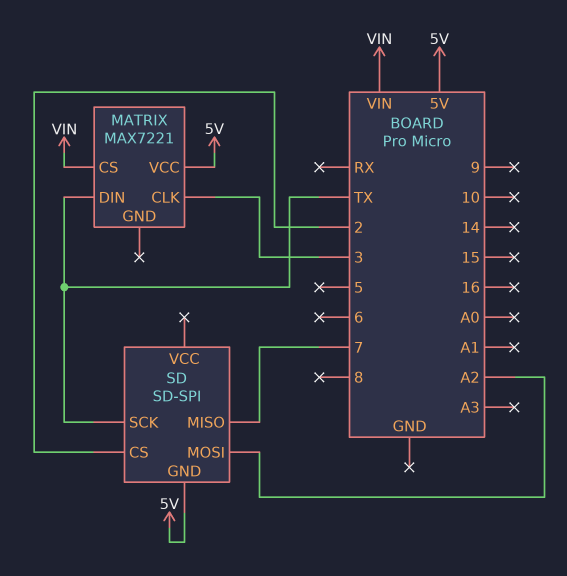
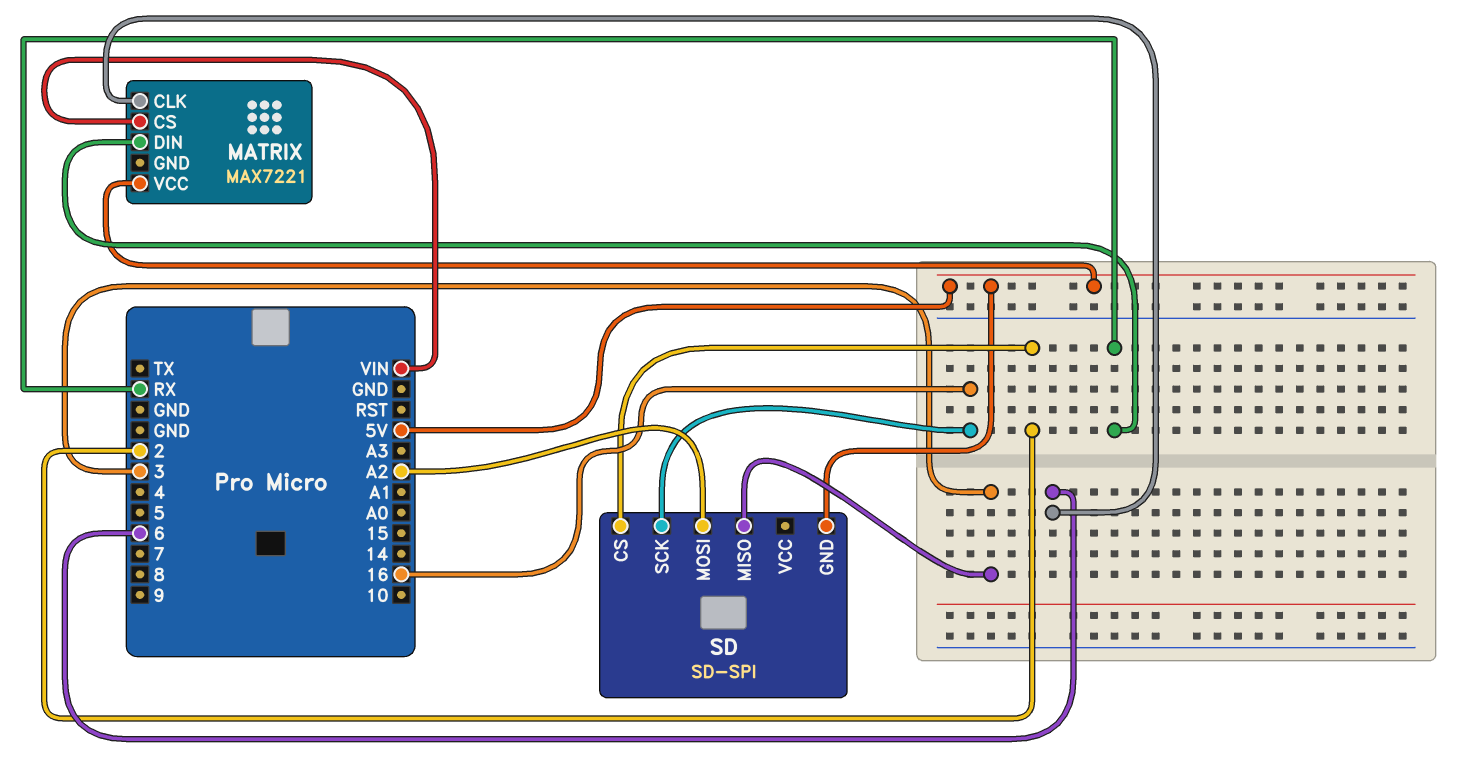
MATRIX pin CLK: 3 -> 6
MATRIX pin DIN: TX -> RX
SD pin MISO: 7 -> 3
SD pin SCK: TX -> 16

